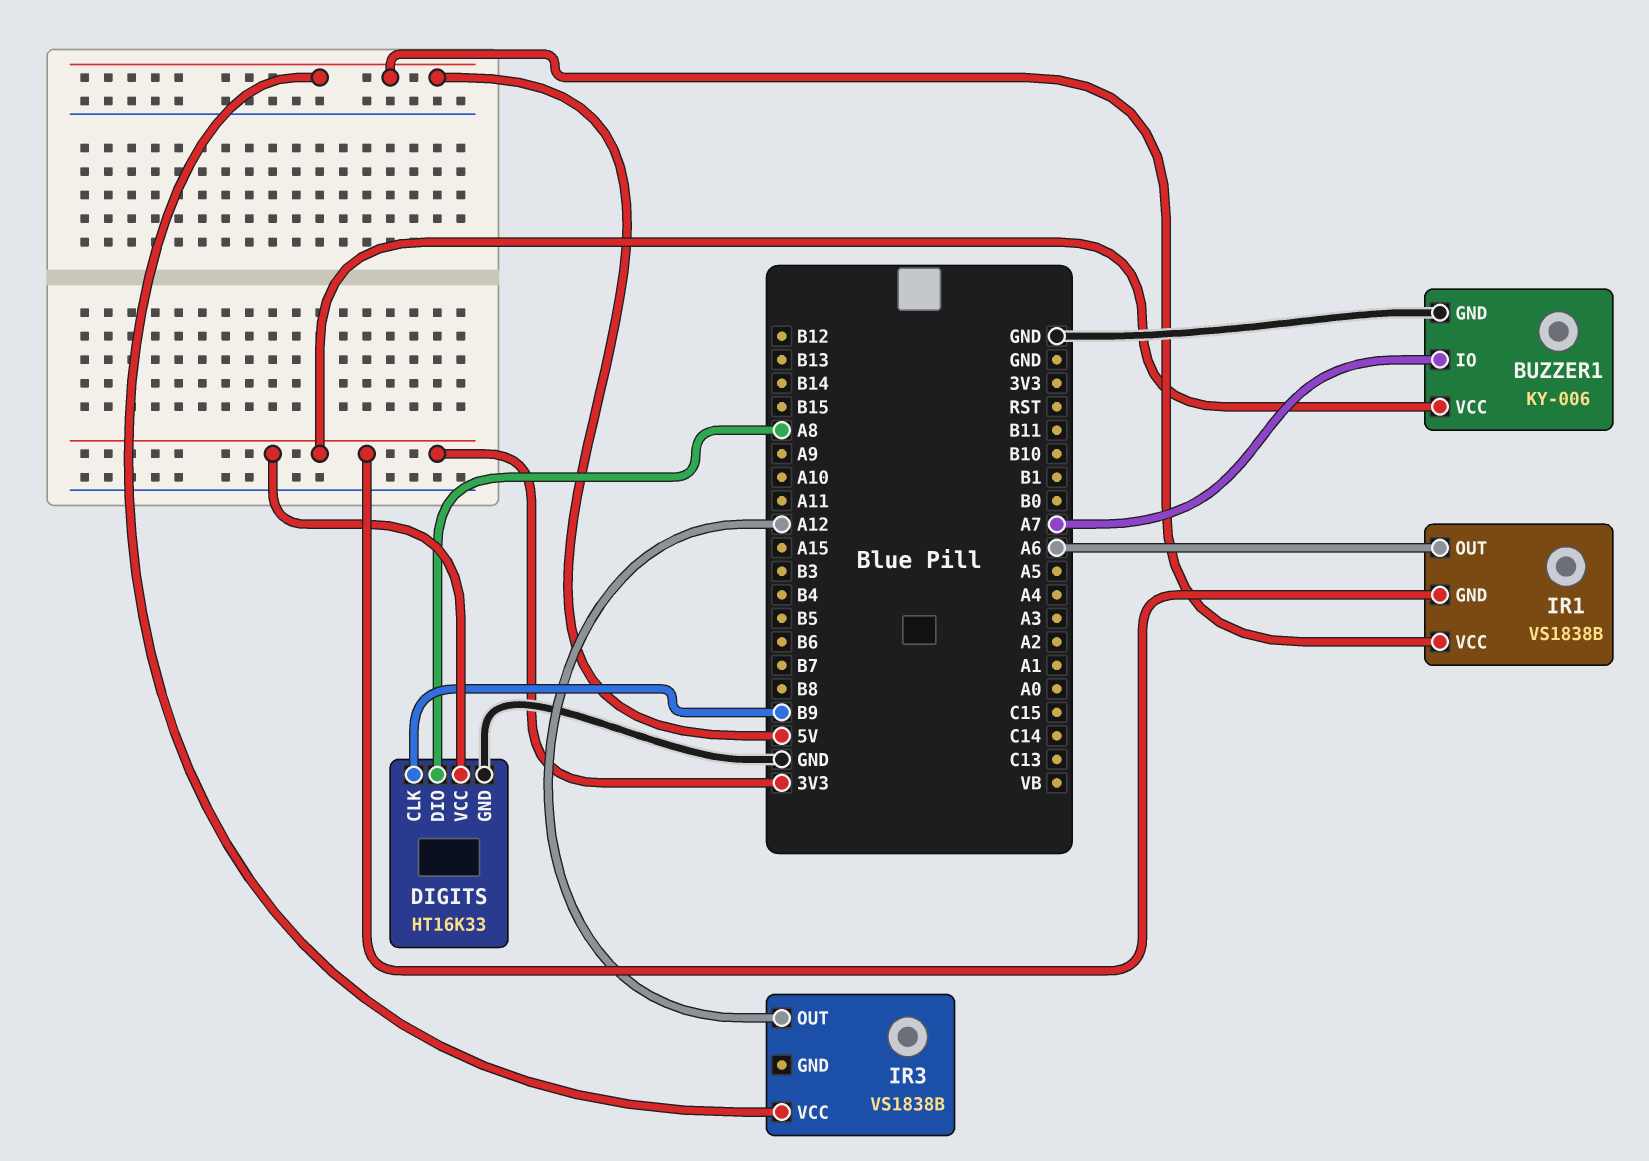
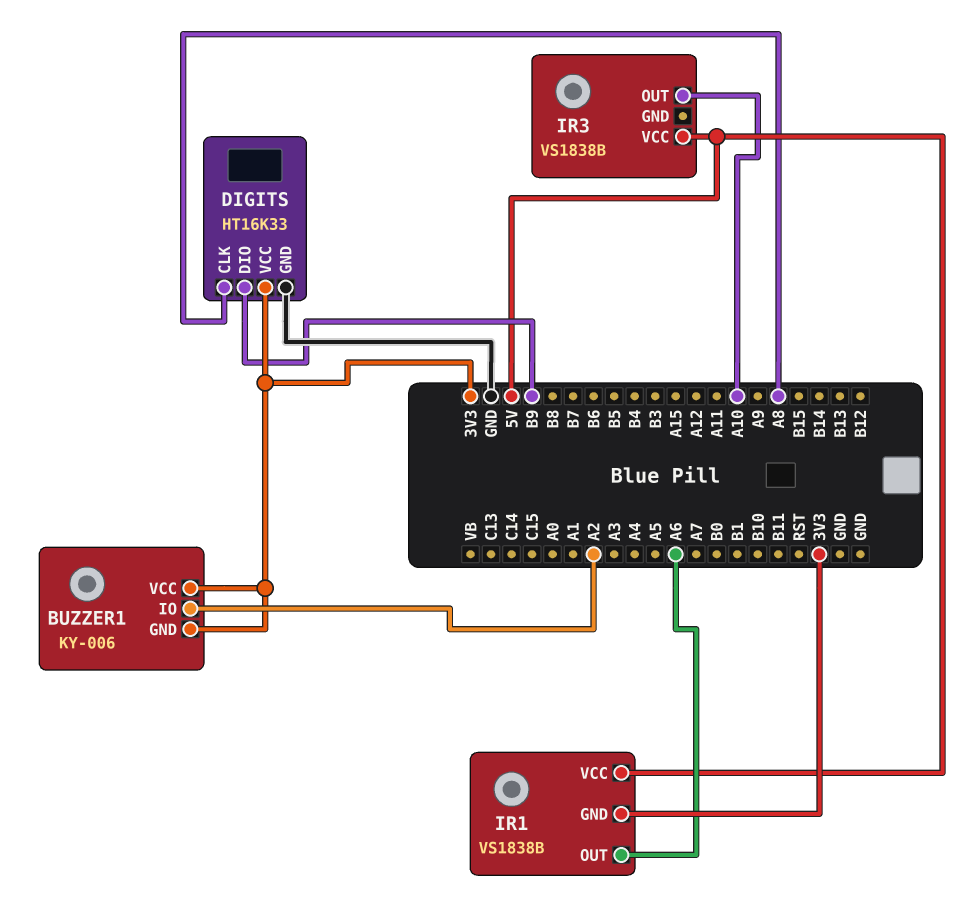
BUZZER1 pin GND: GND -> 3V3
BUZZER1 pin IO: A7 -> A2
DIGITS pin CLK: B9 -> A8
DIGITS pin DIO: A8 -> B9
IR3 pin OUT: A12 -> A10

